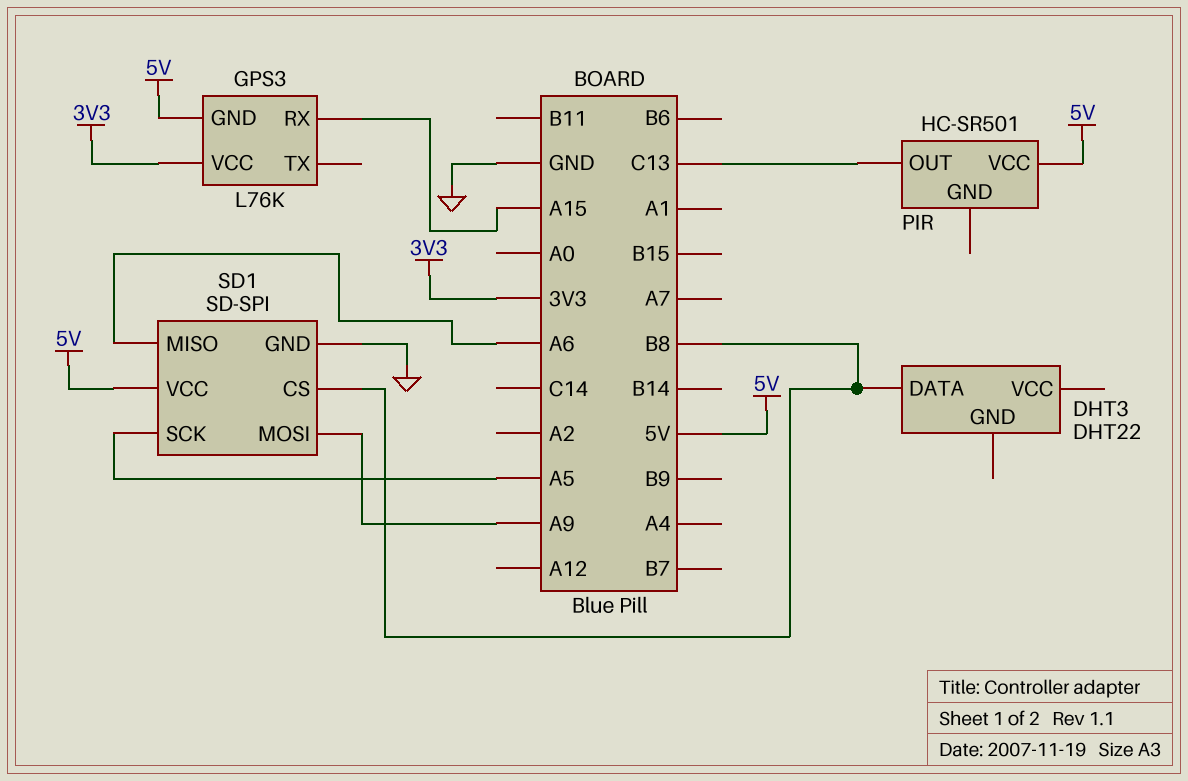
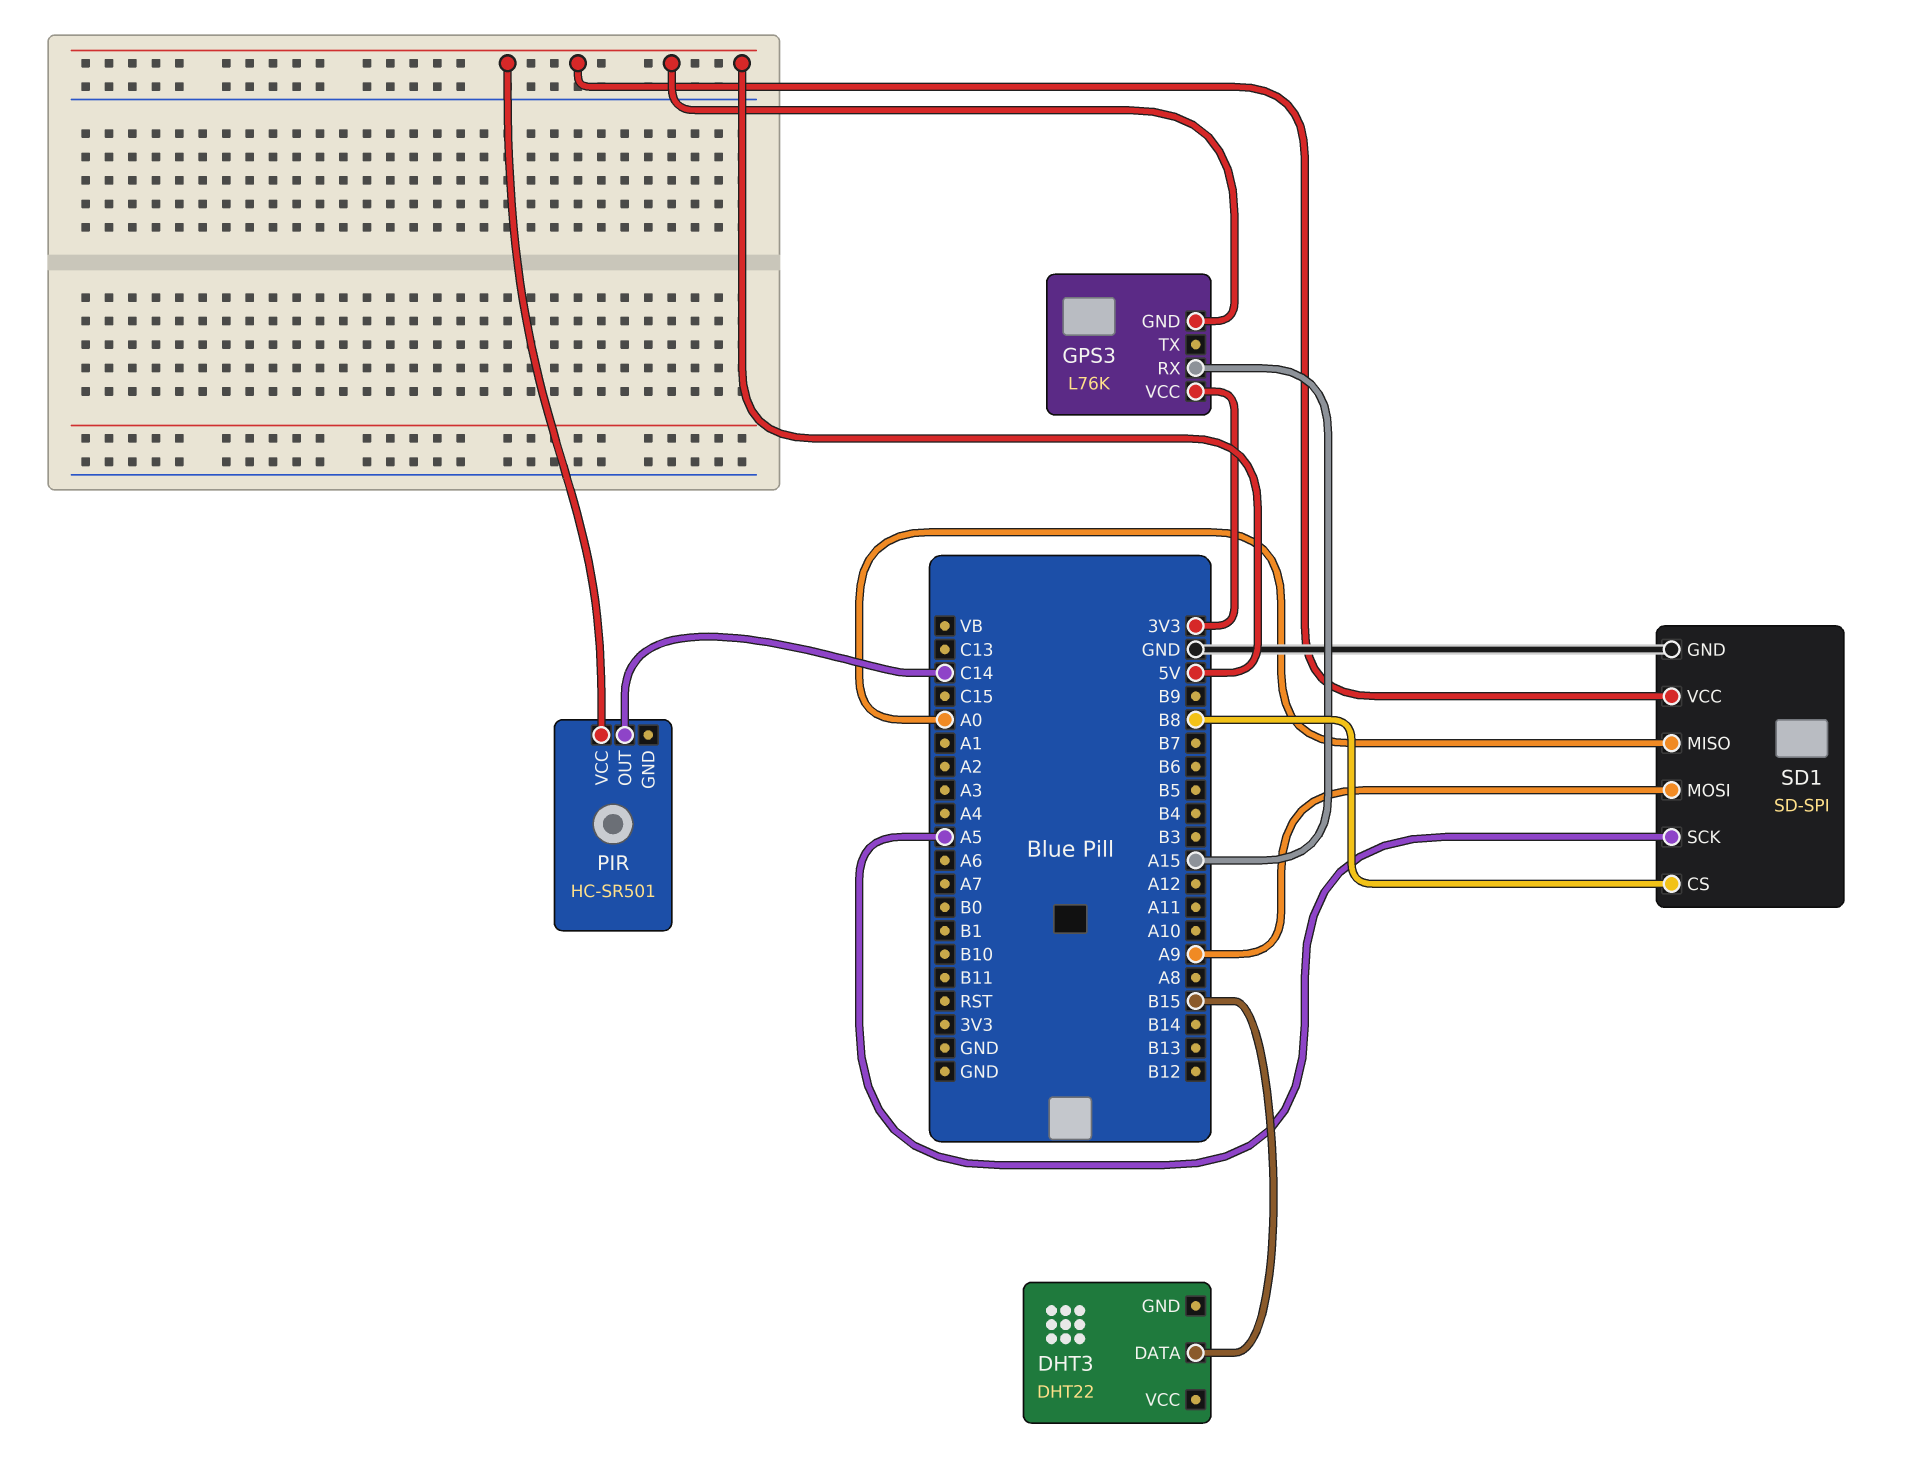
DHT3 pin DATA: B8 -> B15
PIR pin OUT: C13 -> C14
SD1 pin MISO: A6 -> A0

